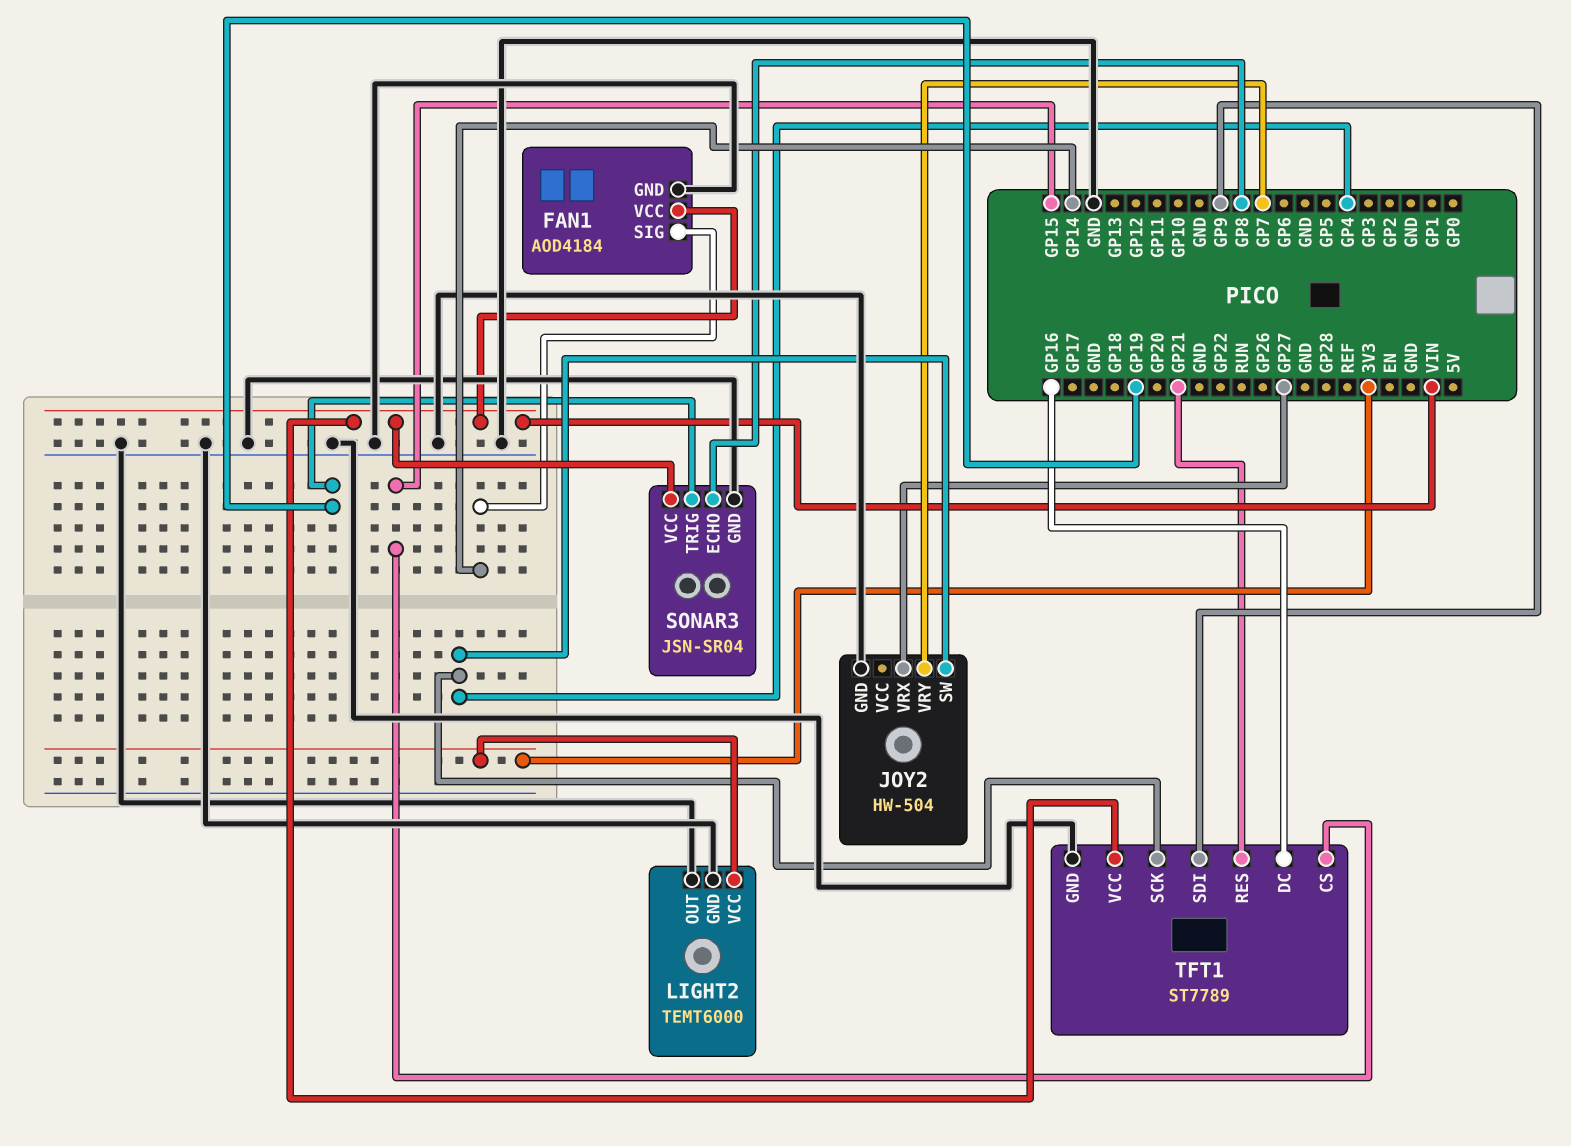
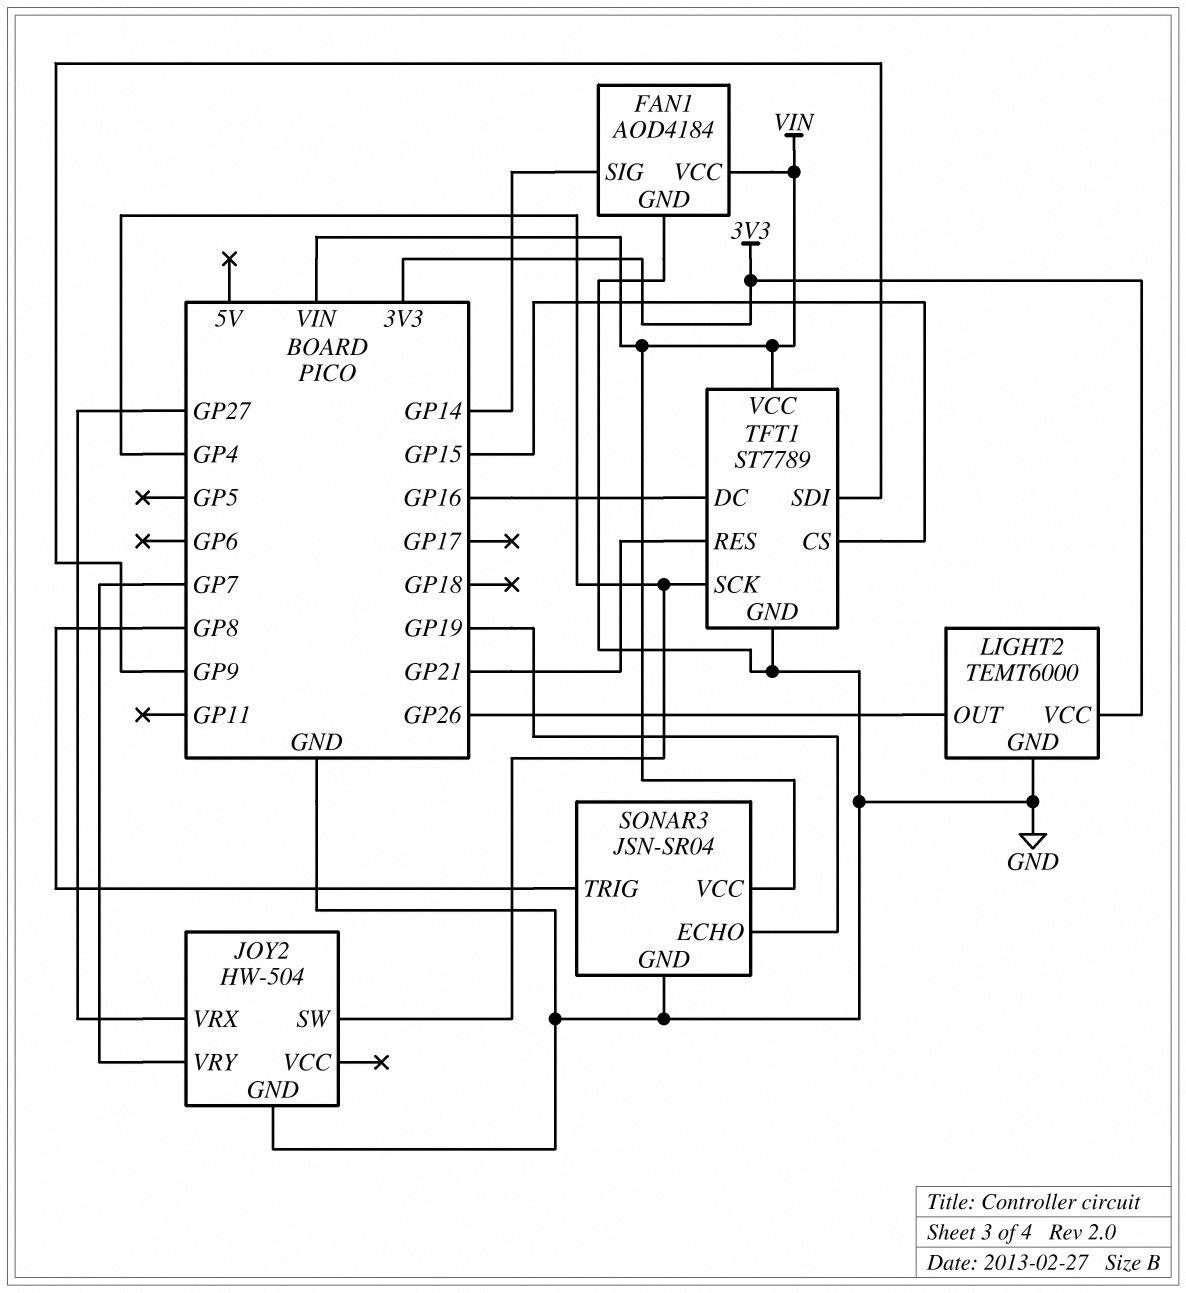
LIGHT2 pin OUT: GND -> GP26
SONAR3 pin ECHO: GP8 -> GP19
SONAR3 pin TRIG: GP19 -> GP8

